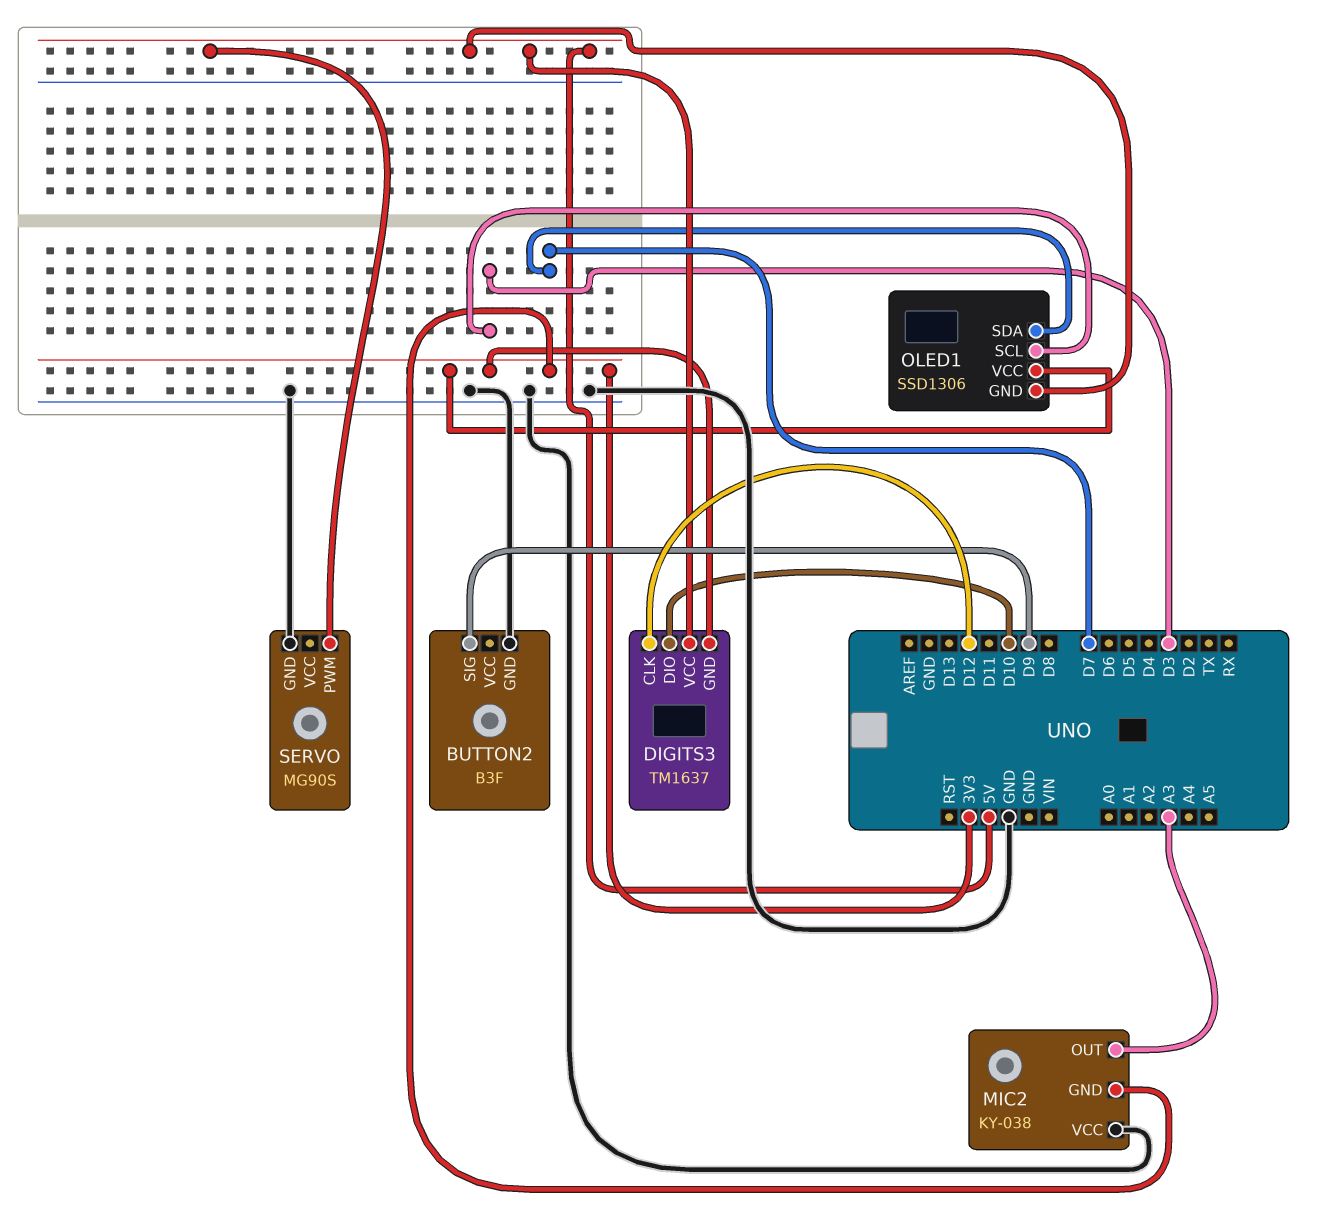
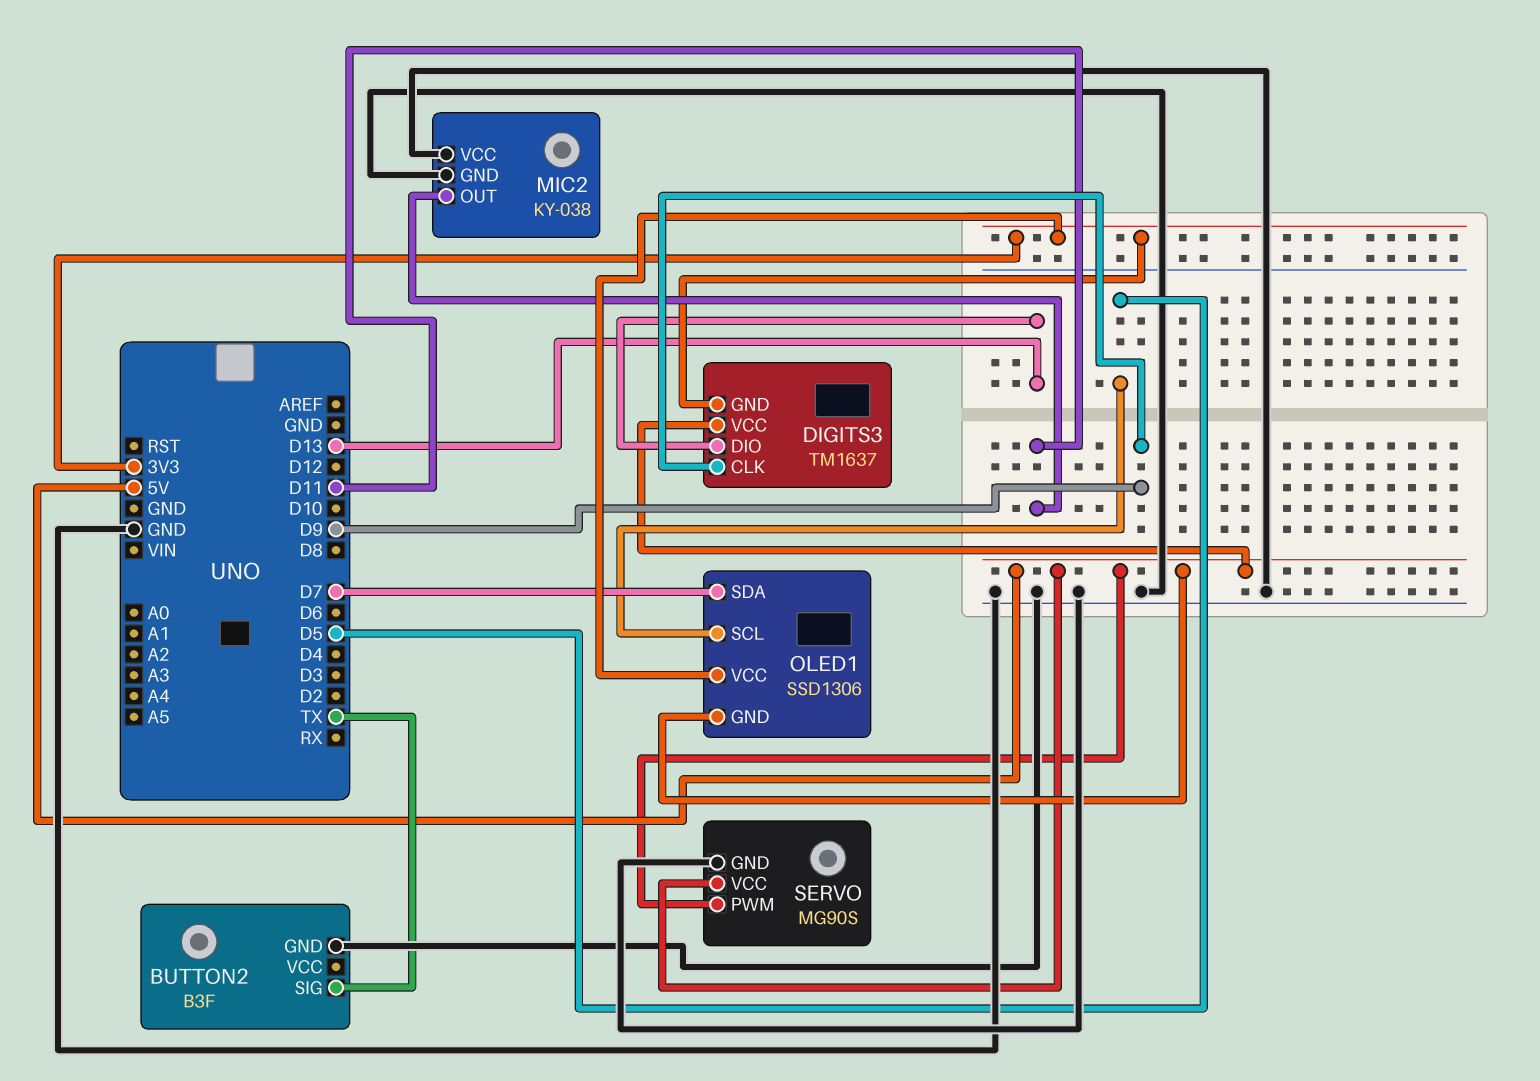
BUTTON2 pin SIG: D9 -> TX
DIGITS3 pin CLK: D12 -> D9
DIGITS3 pin DIO: D10 -> D13
MIC2 pin GND: 3V3 -> GND
MIC2 pin OUT: A3 -> D11
OLED1 pin SCL: D3 -> D5
SERVO pin VCC: none -> 5V

